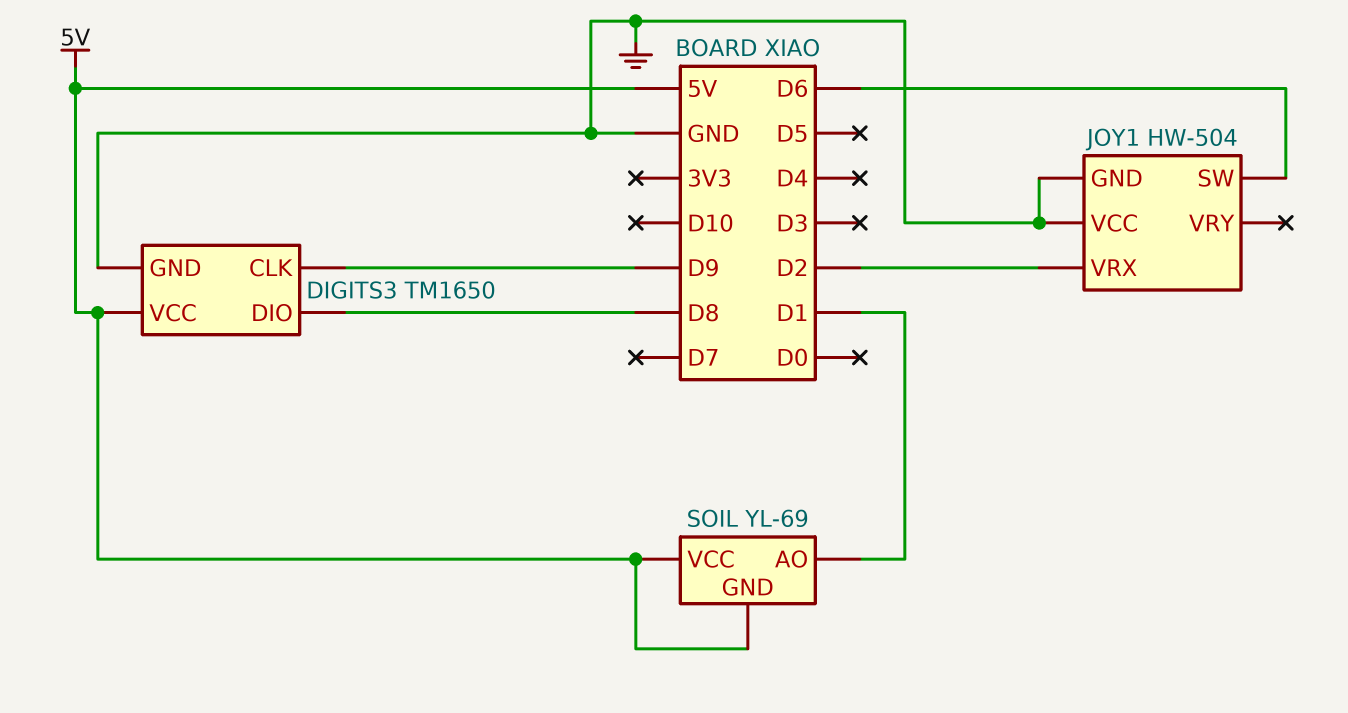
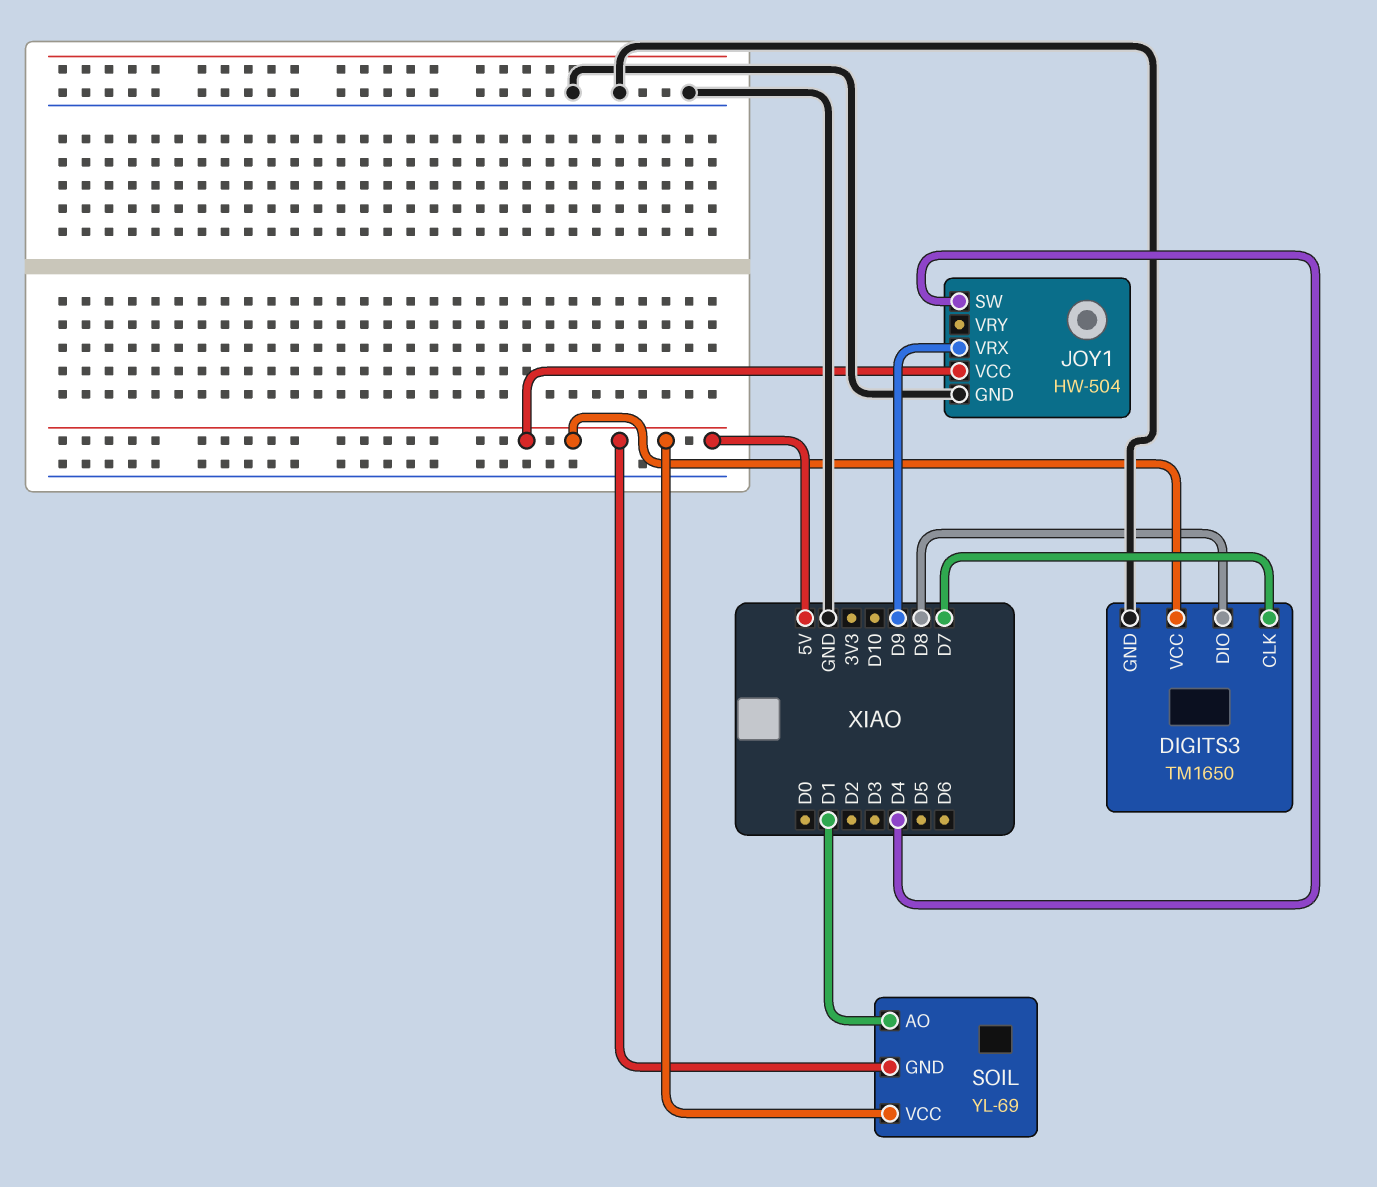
DIGITS3 pin CLK: D9 -> D7
JOY1 pin SW: D6 -> D4
JOY1 pin VCC: GND -> 5V
JOY1 pin VRX: D2 -> D9

